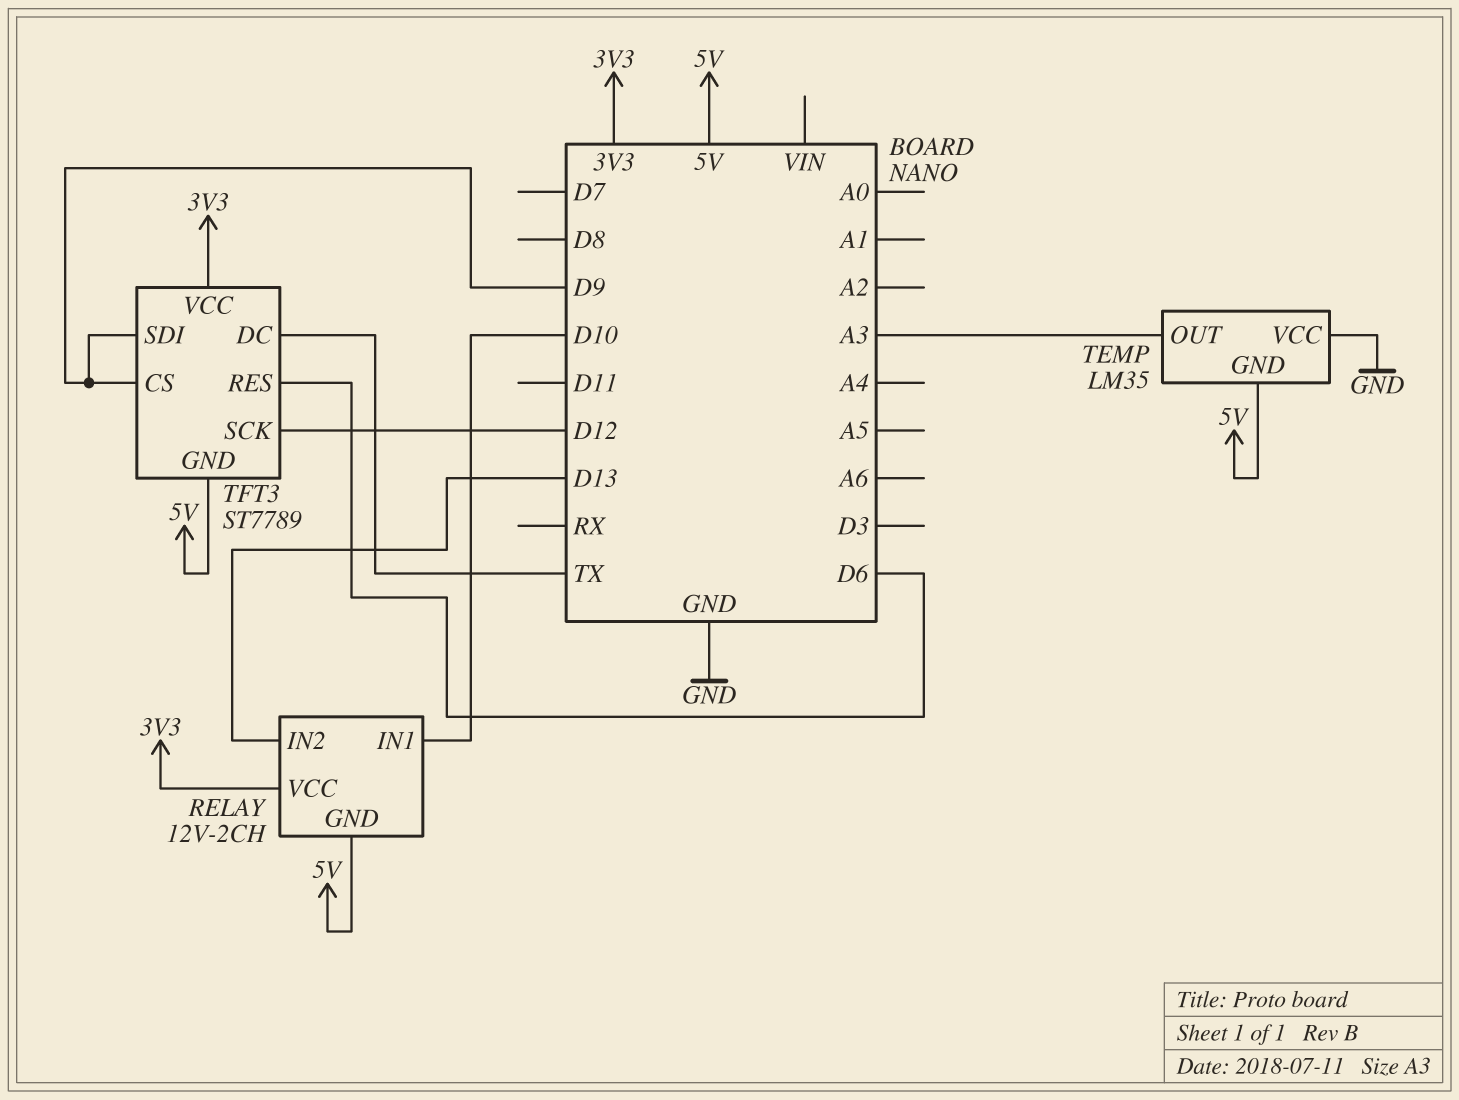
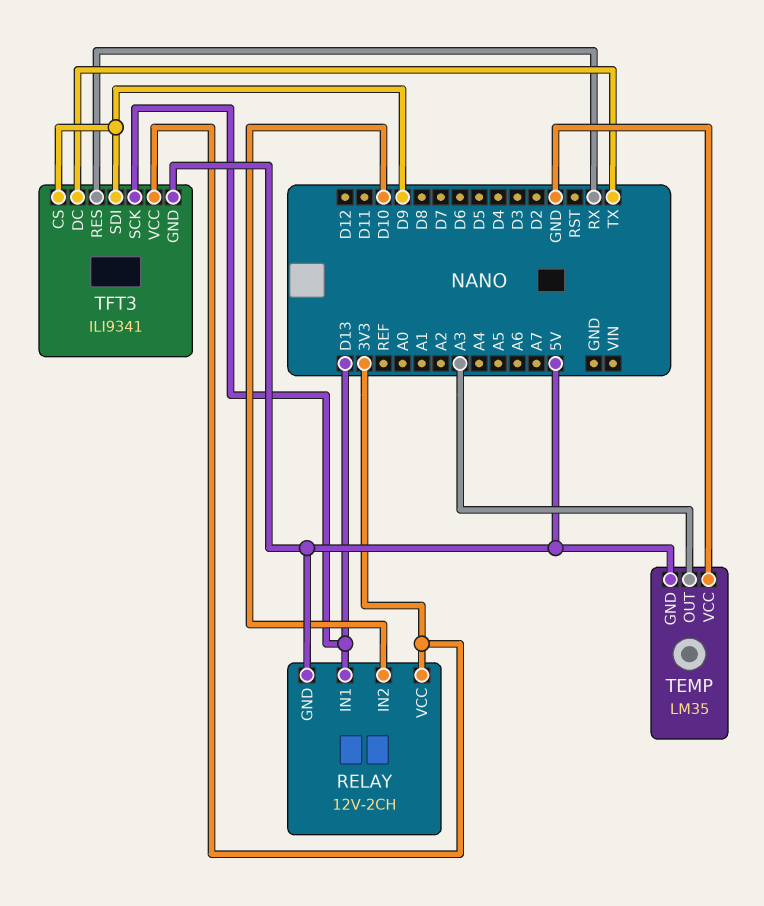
RELAY pin IN1: D10 -> D13
RELAY pin IN2: D13 -> D10
TFT3: ST7789 -> ILI9341
TFT3 pin RES: D6 -> RX
TFT3 pin SCK: D12 -> D13

